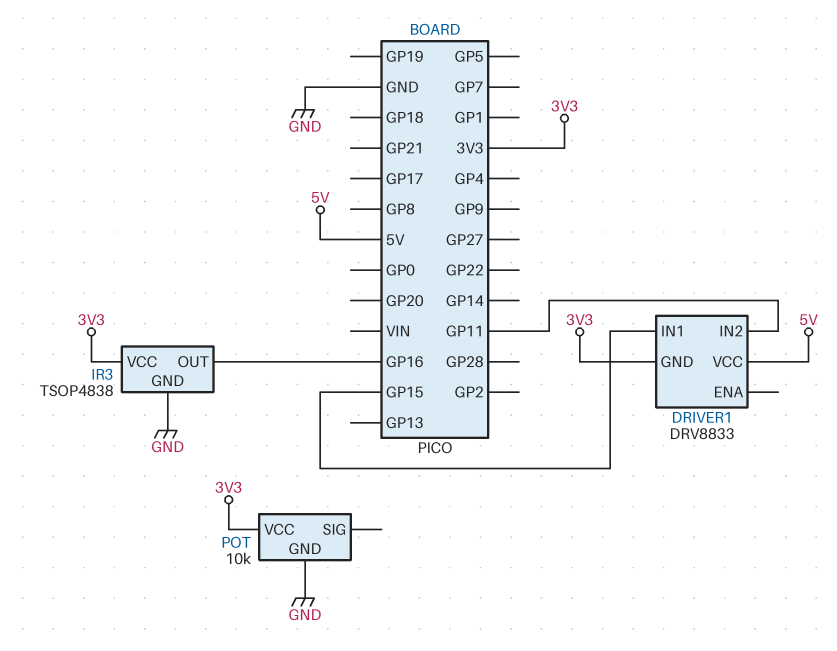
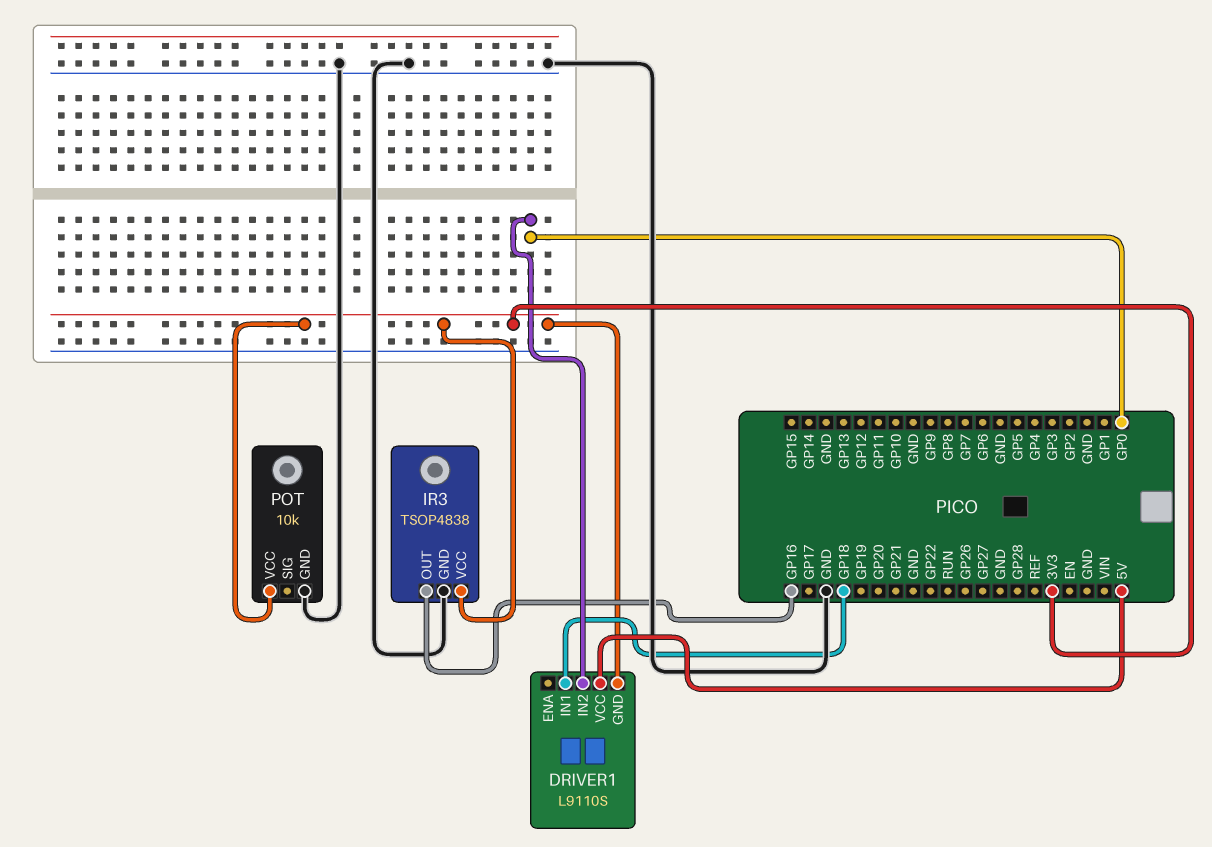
DRIVER1: DRV8833 -> L9110S
DRIVER1 pin IN1: GP15 -> GP18
DRIVER1 pin IN2: GP11 -> GP0

